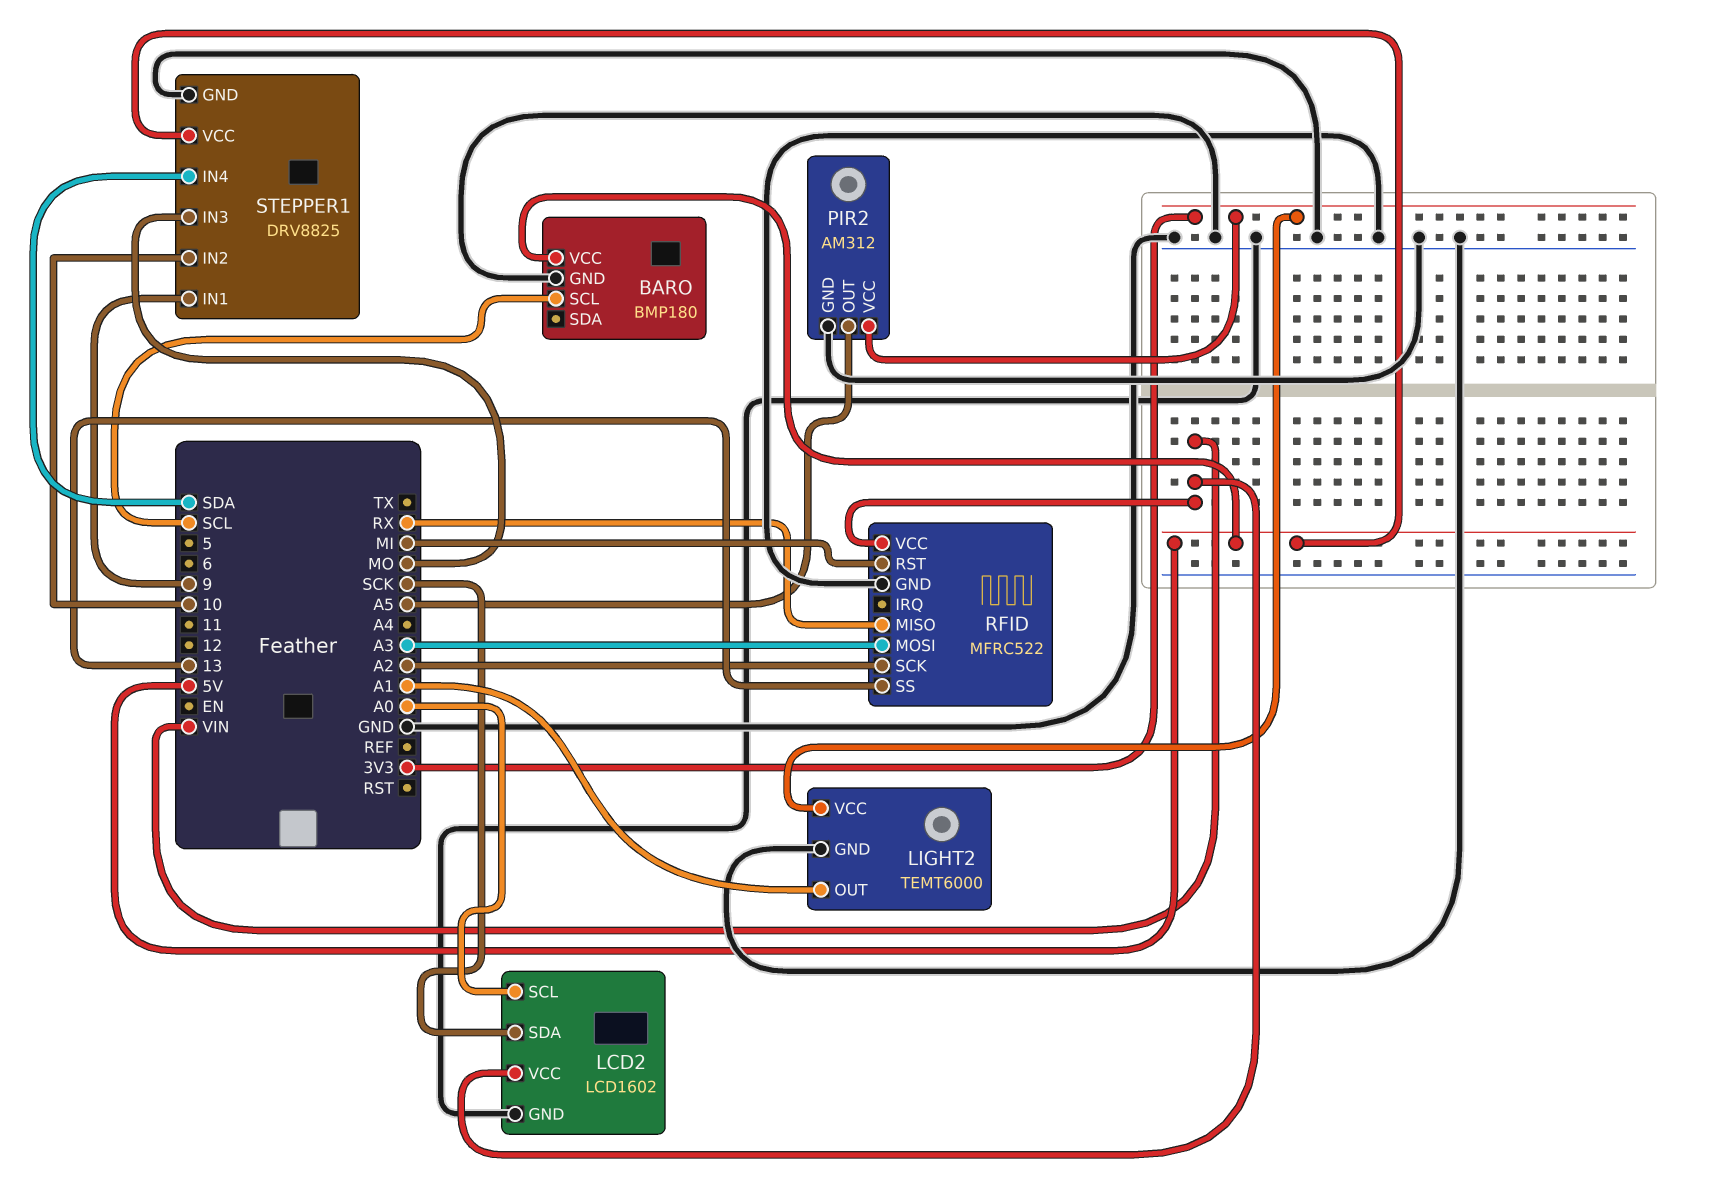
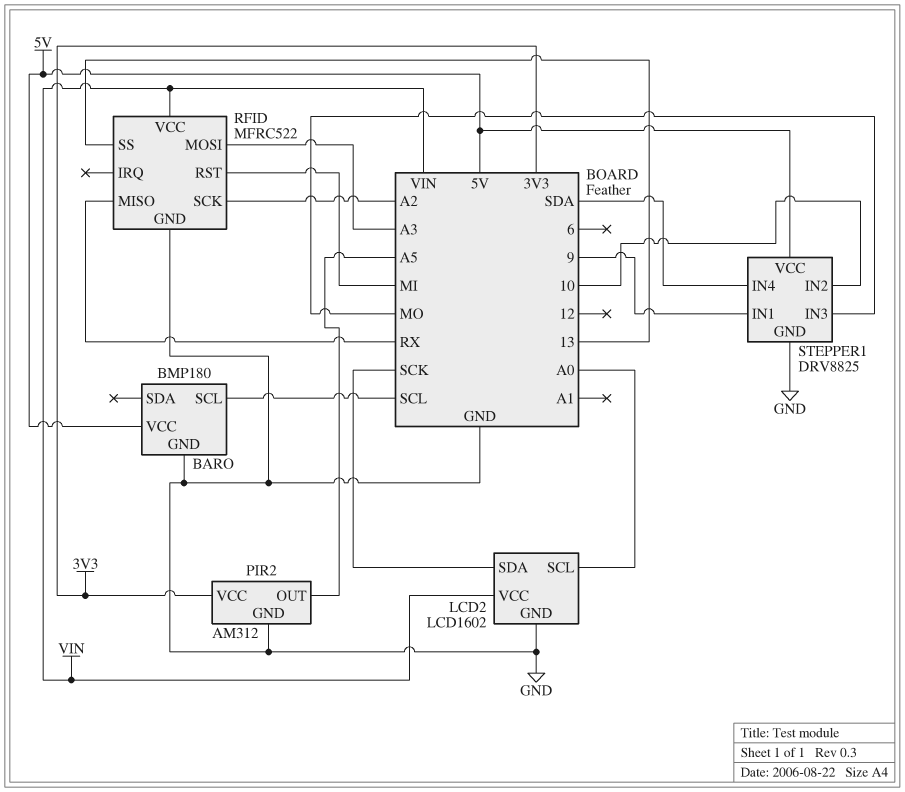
LIGHT2: TEMT6000 -> none
LIGHT2 pin GND: GND -> none
LIGHT2 pin OUT: A1 -> none
LIGHT2 pin VCC: 3V3 -> none

